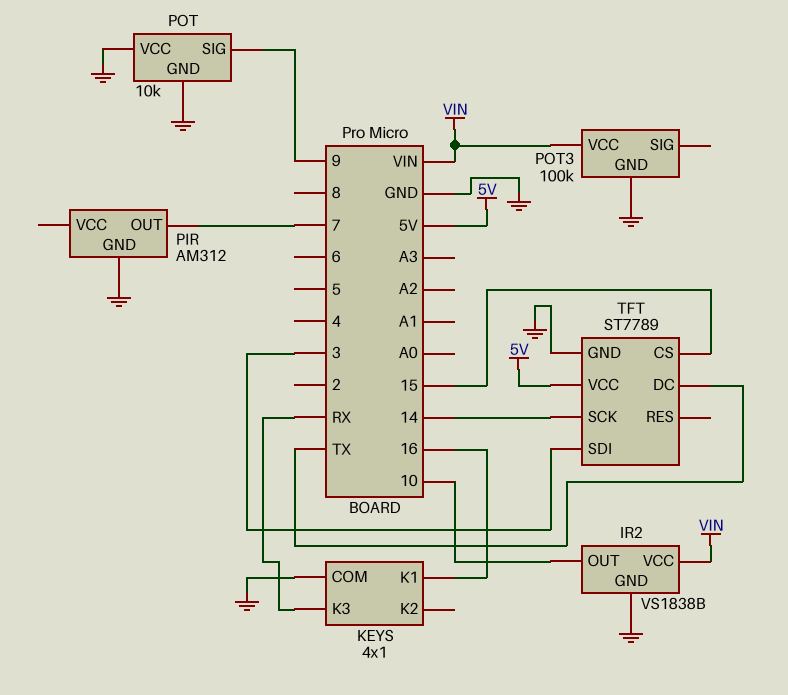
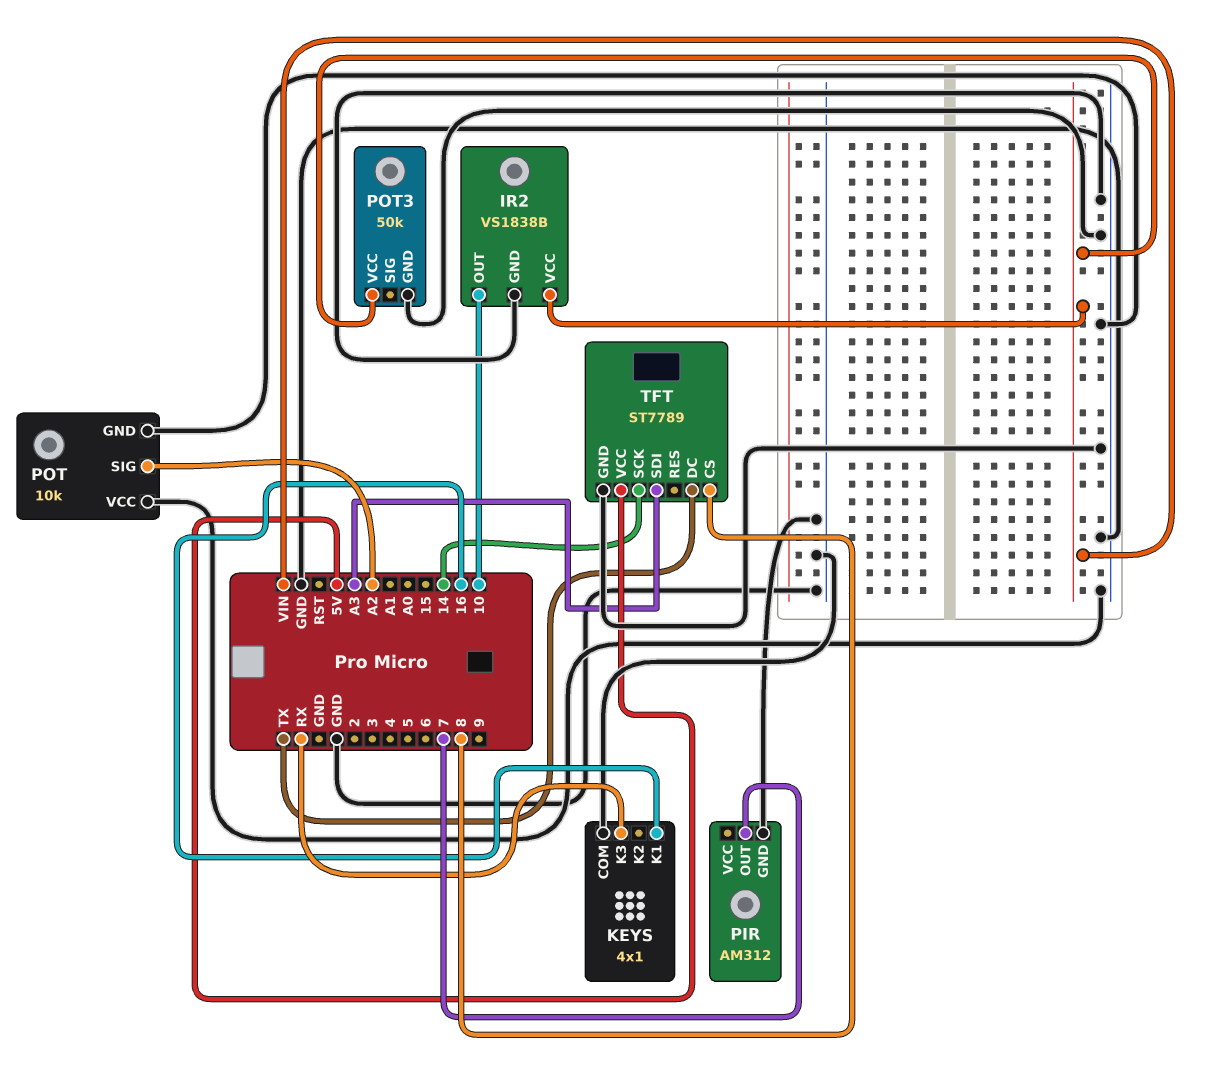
POT pin SIG: 9 -> A2
POT3: 100k -> 50k
TFT pin CS: 15 -> 8
TFT pin SDI: 3 -> A3

